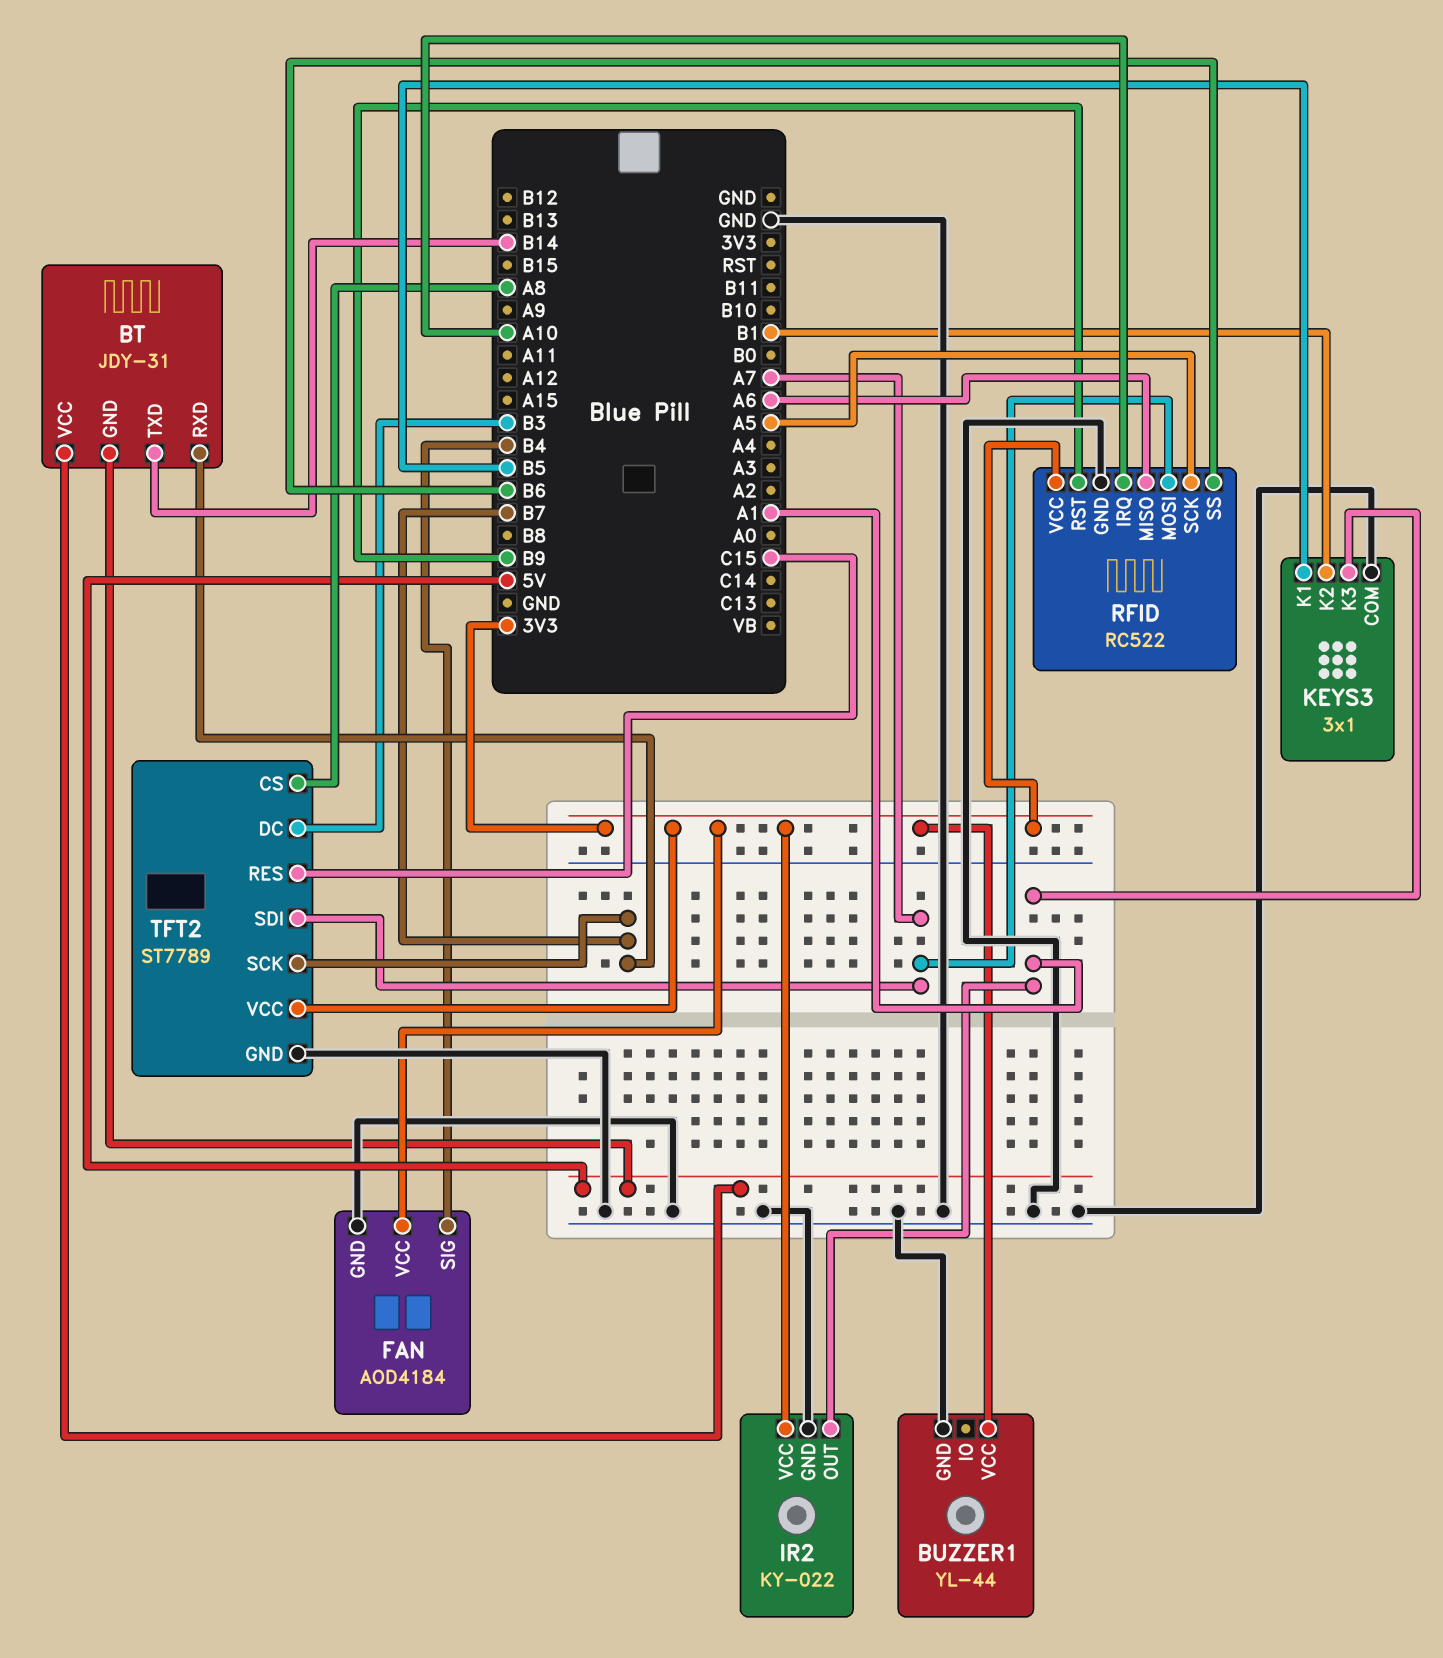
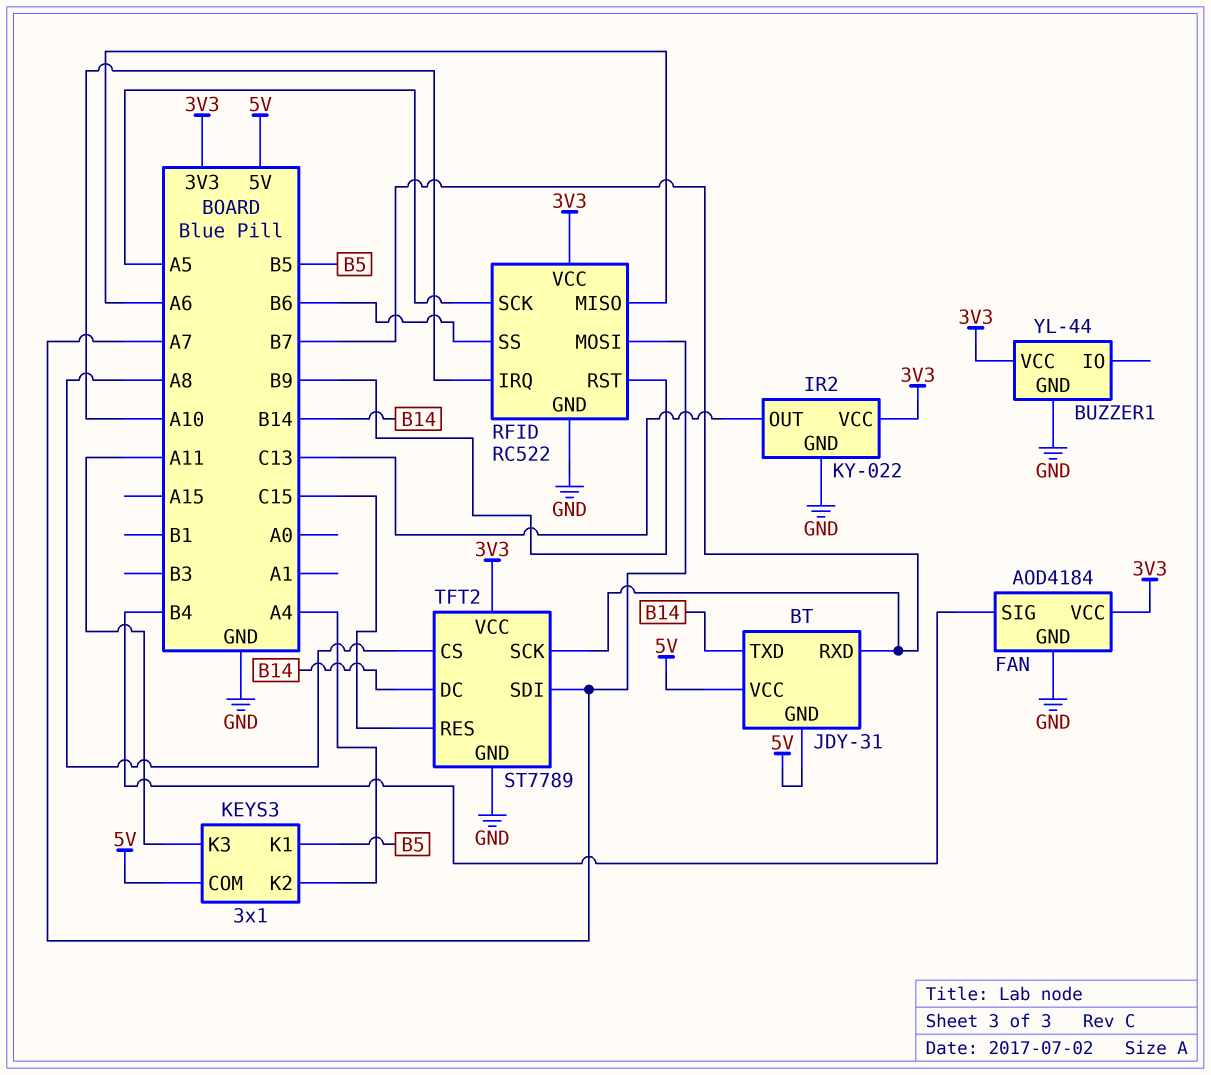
IR2 pin OUT: A1 -> C13
KEYS3 pin COM: GND -> 5V
KEYS3 pin K2: B1 -> A4
KEYS3 pin K3: A1 -> A11
TFT2 pin DC: B3 -> B14

